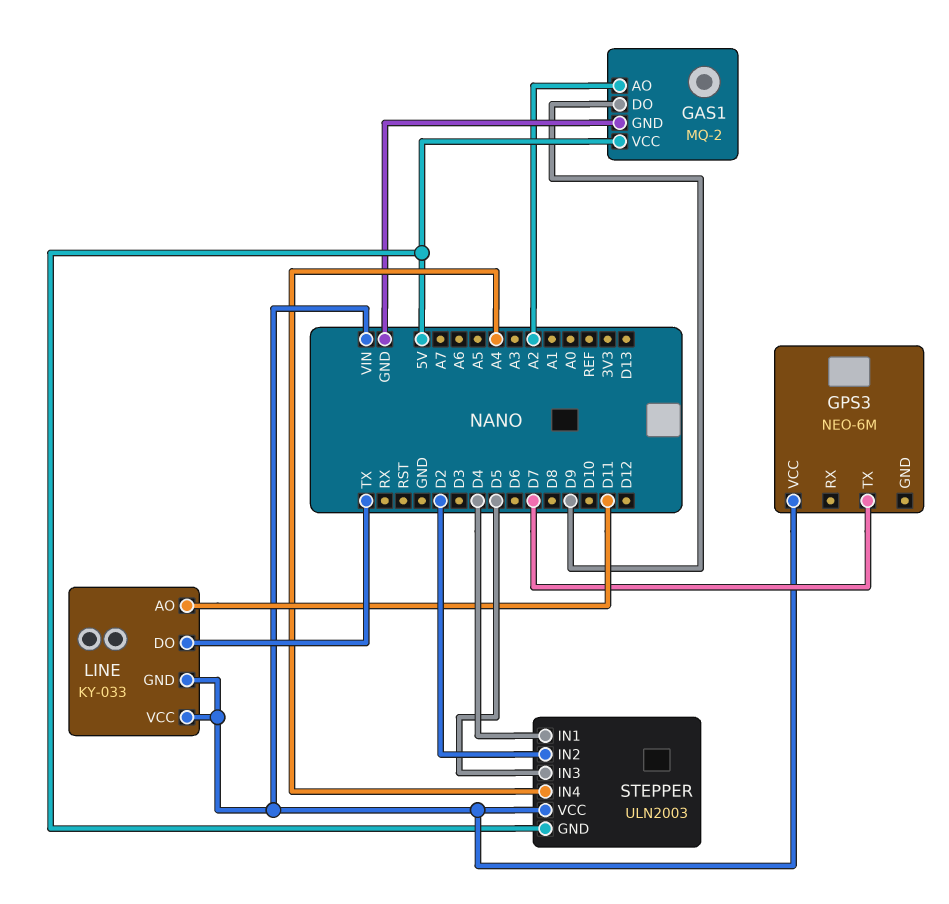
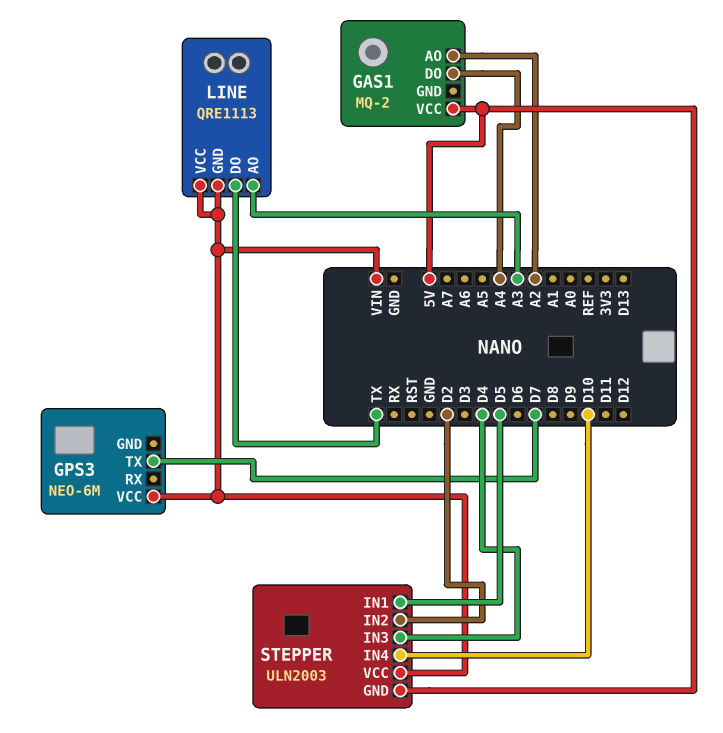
GAS1 pin DO: D9 -> A4
GAS1 pin GND: GND -> none
LINE: KY-033 -> QRE1113
LINE pin AO: D11 -> A3
STEPPER pin IN1: D4 -> D5
STEPPER pin IN3: D5 -> D4
STEPPER pin IN4: A4 -> D10

